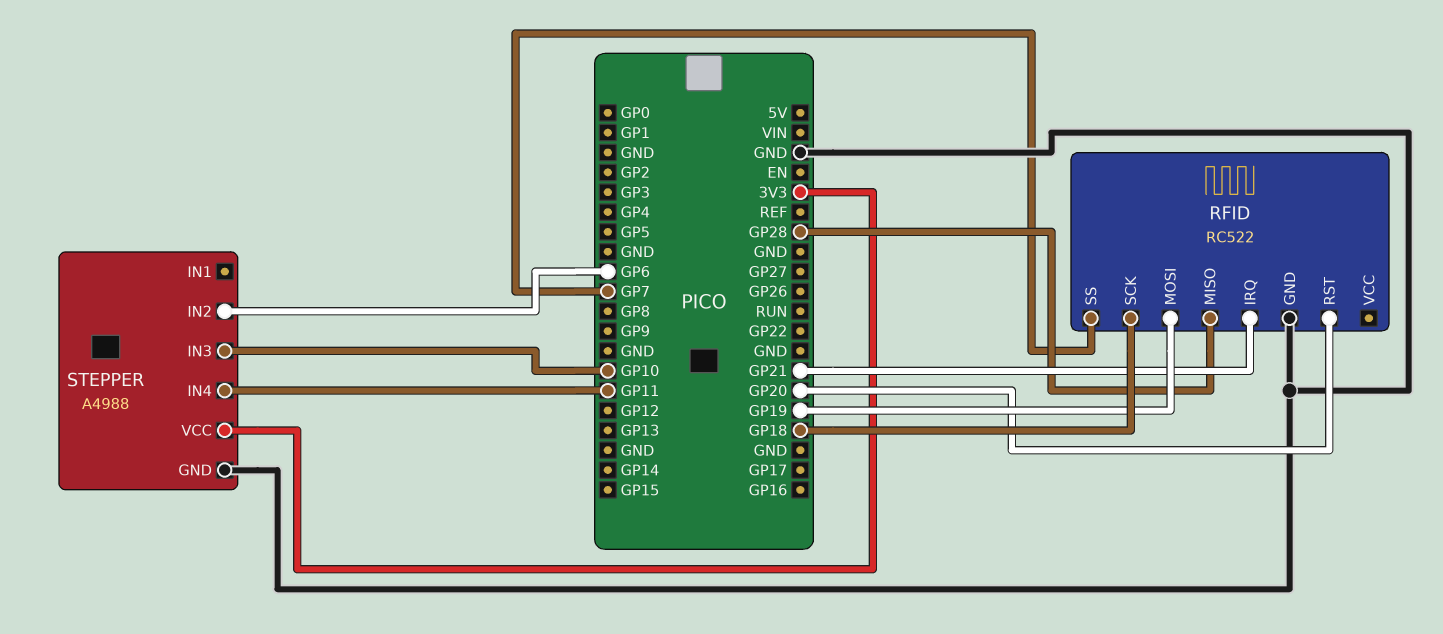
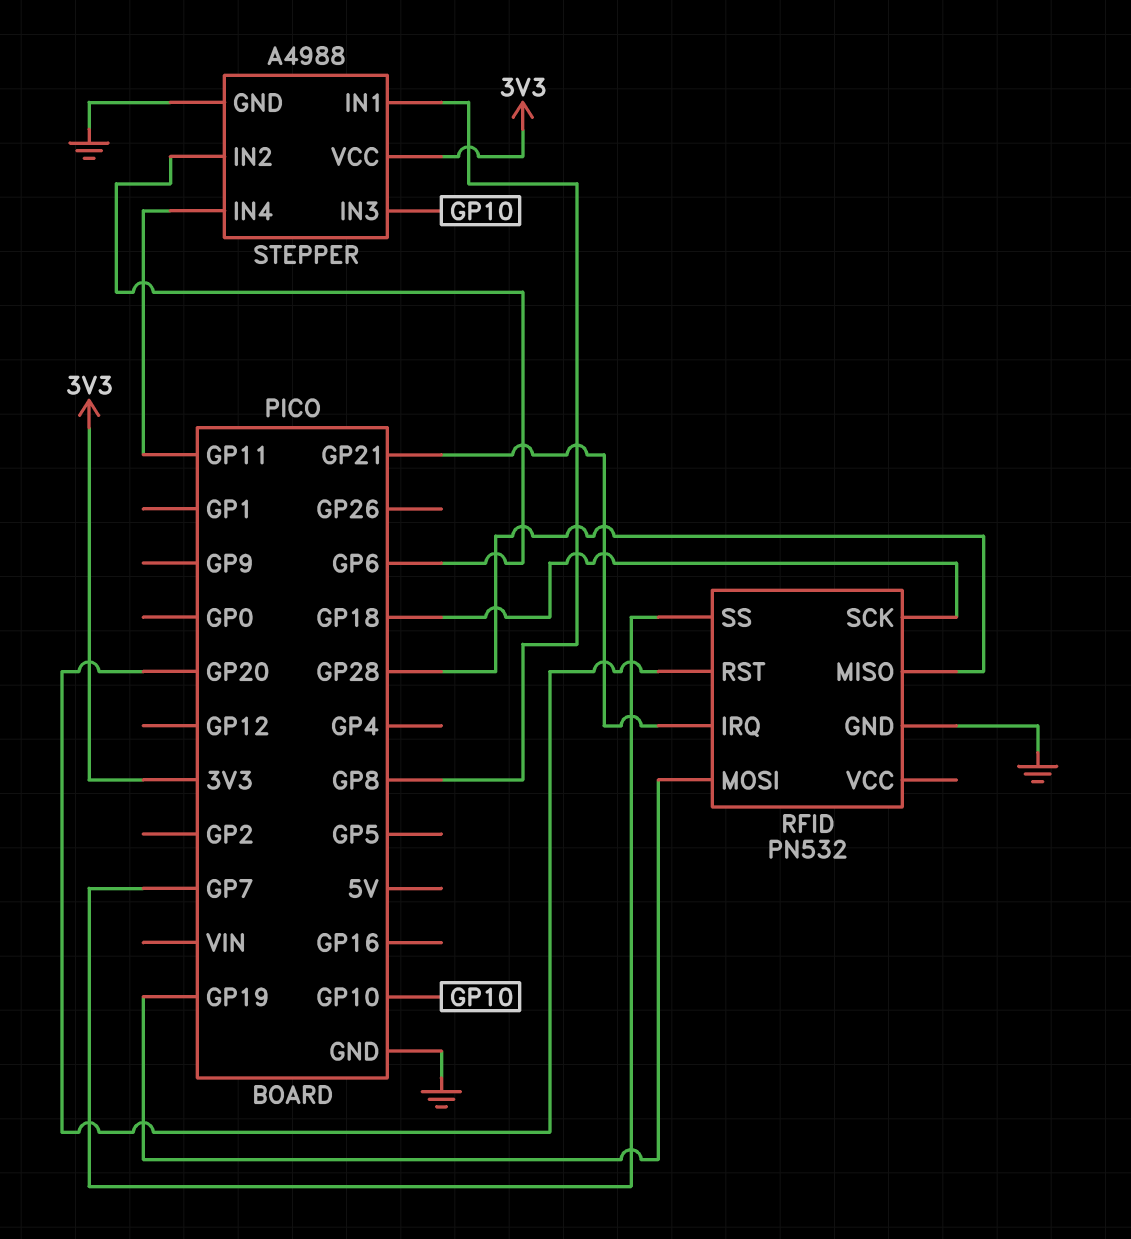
RFID: RC522 -> PN532
STEPPER pin IN1: none -> GP8

